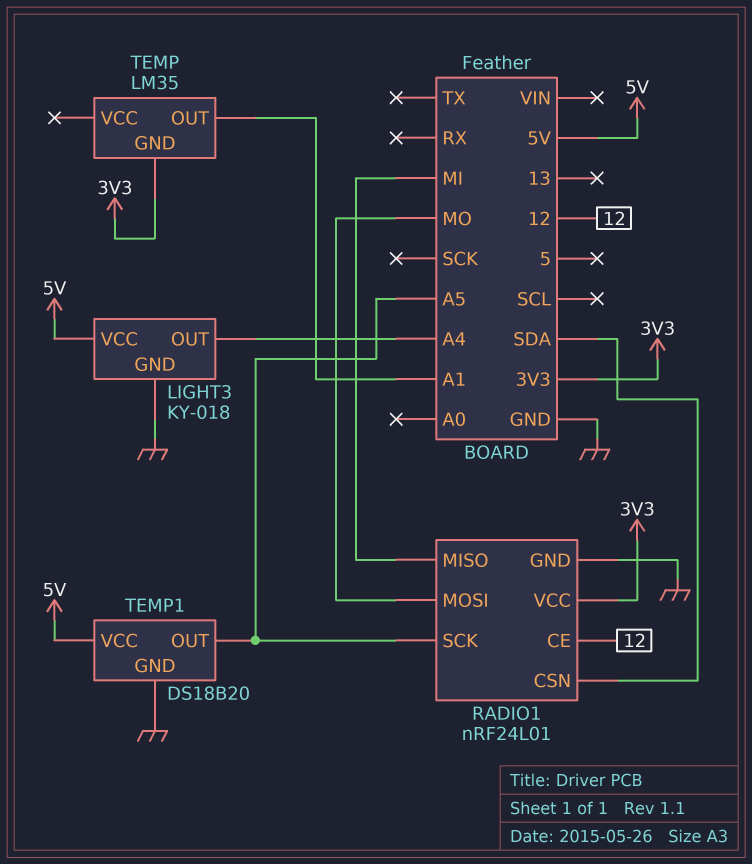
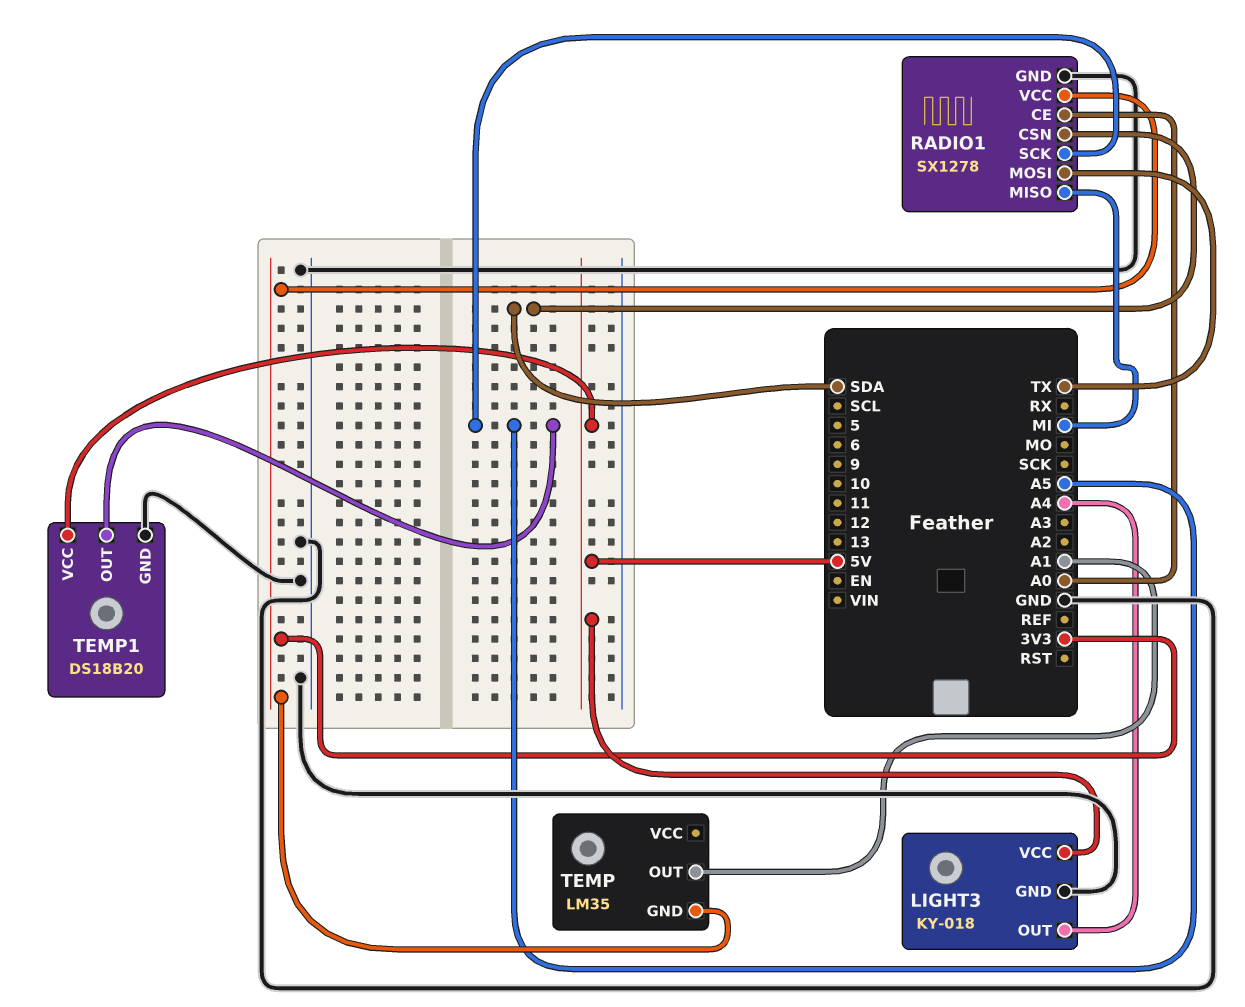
RADIO1: nRF24L01 -> SX1278
RADIO1 pin CE: 12 -> A0
RADIO1 pin MOSI: MO -> TX

